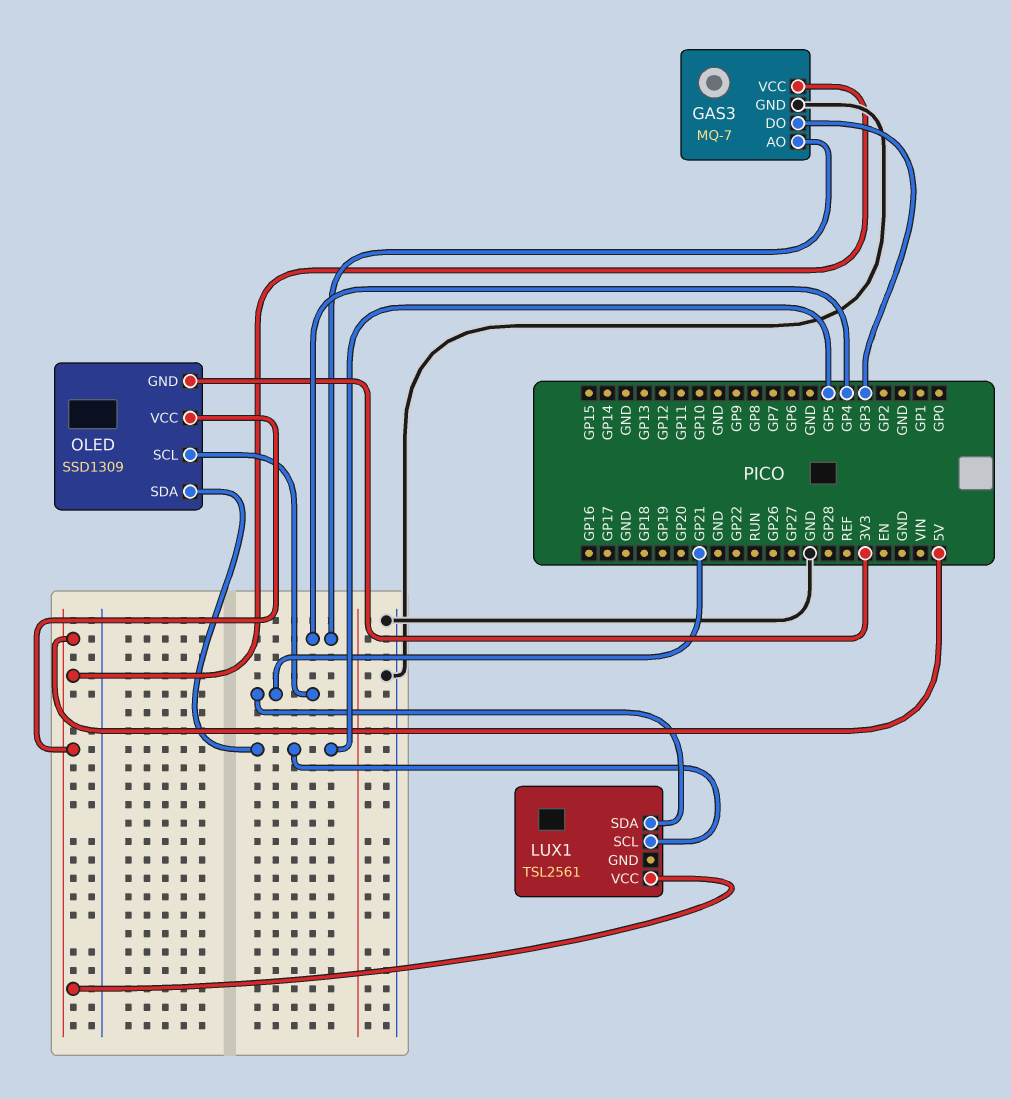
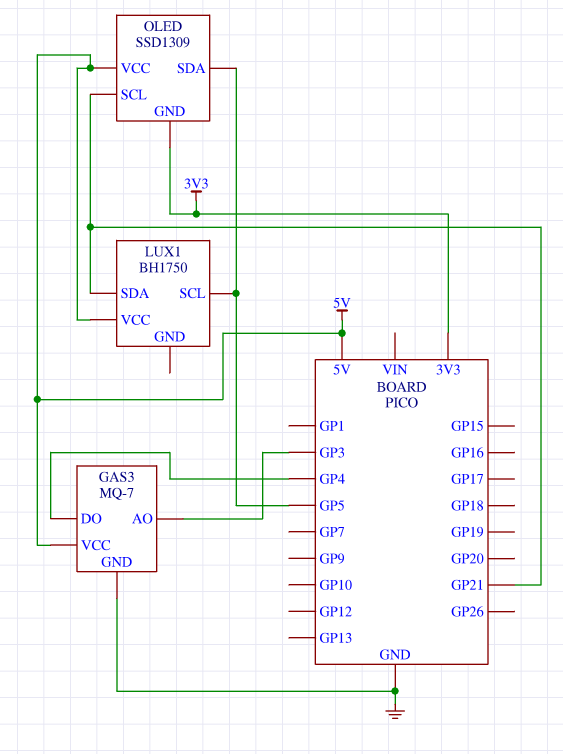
GAS3 pin AO: GP4 -> GP3
GAS3 pin DO: GP3 -> GP4
LUX1: TSL2561 -> BH1750

